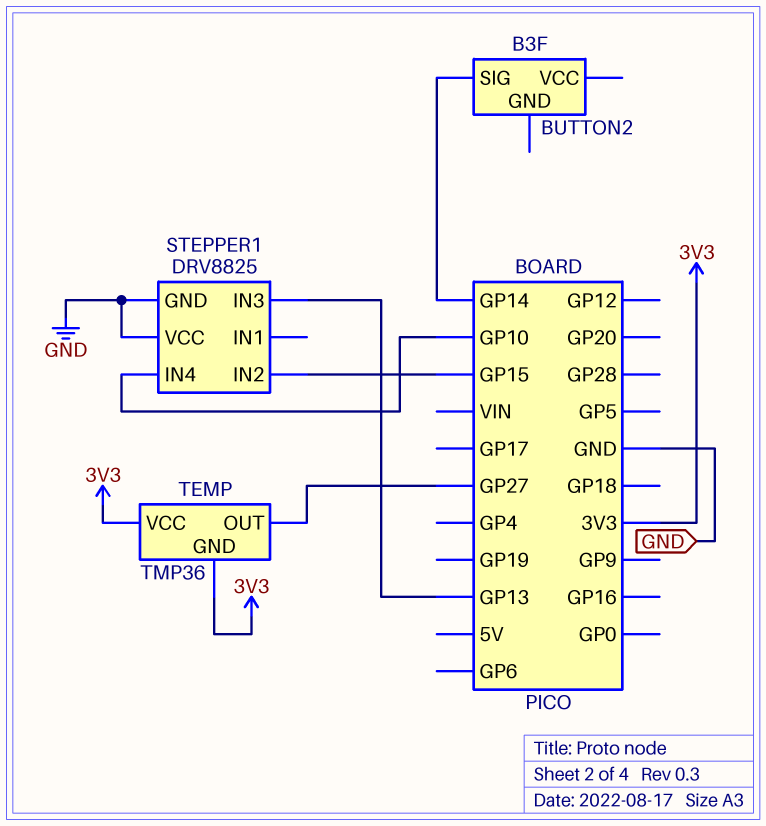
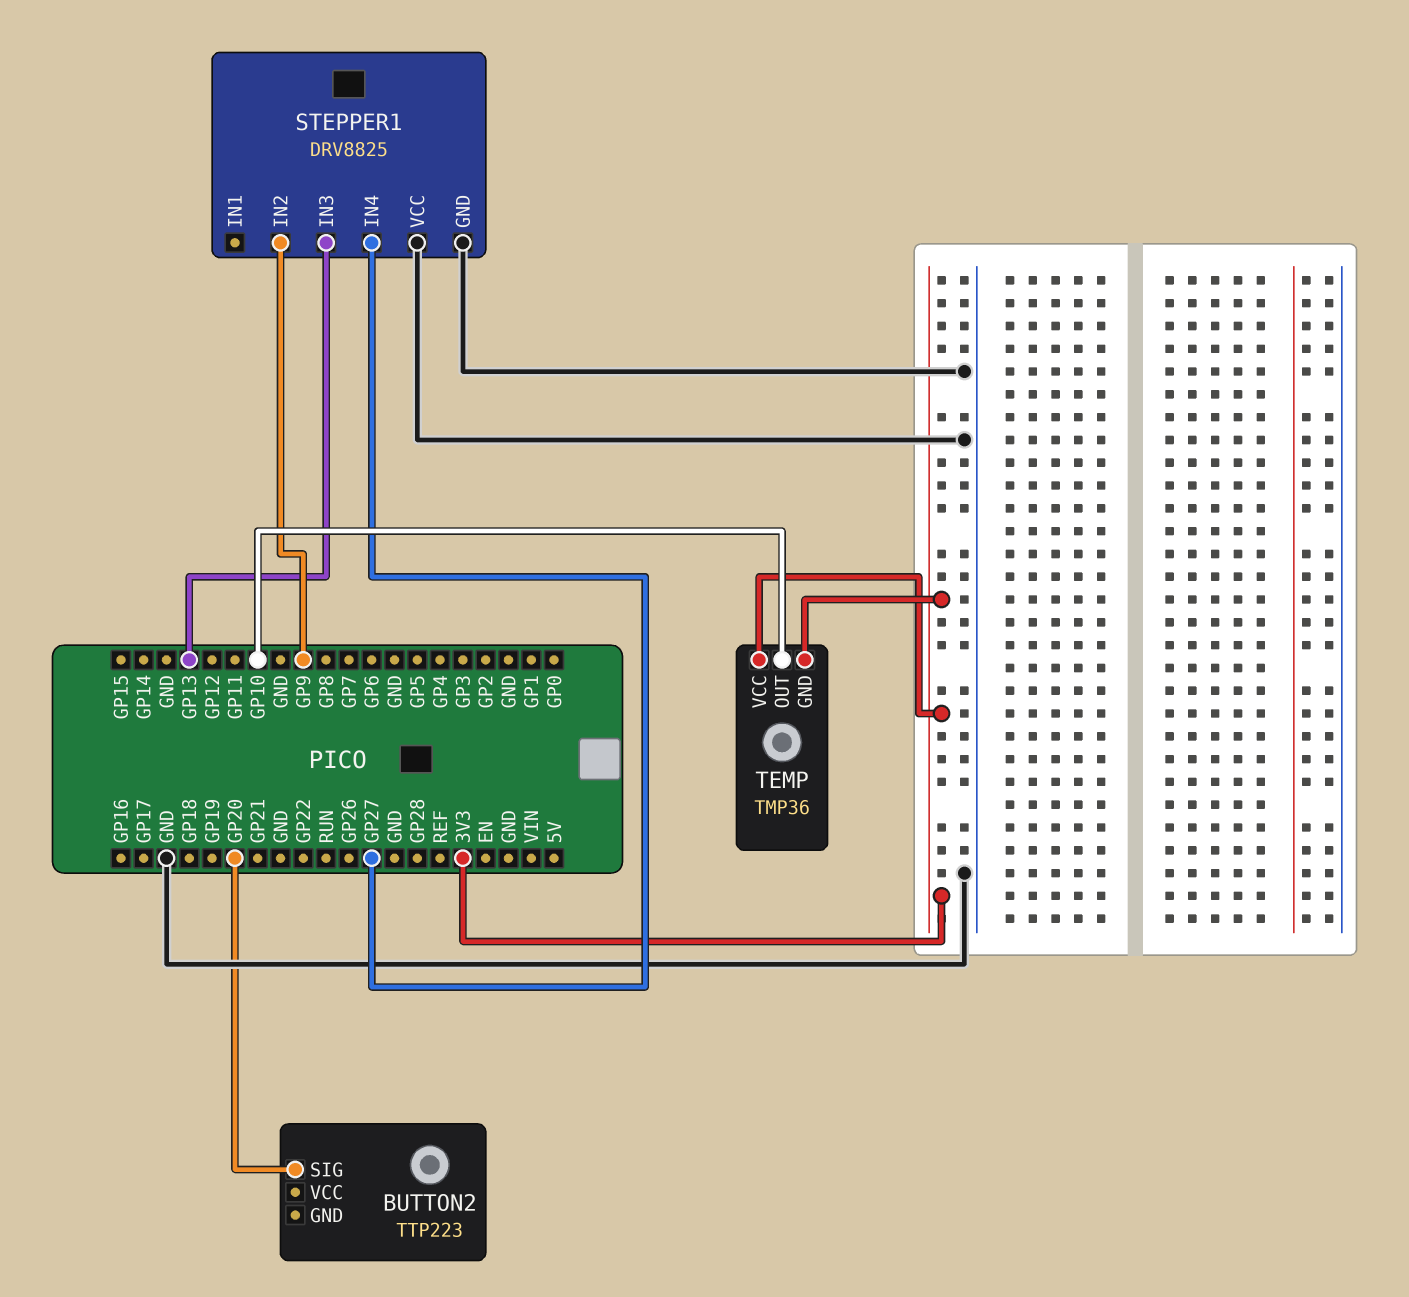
BUTTON2: B3F -> TTP223
BUTTON2 pin SIG: GP14 -> GP20
STEPPER1 pin IN2: GP15 -> GP9
STEPPER1 pin IN4: GP10 -> GP27
TEMP pin OUT: GP27 -> GP10

